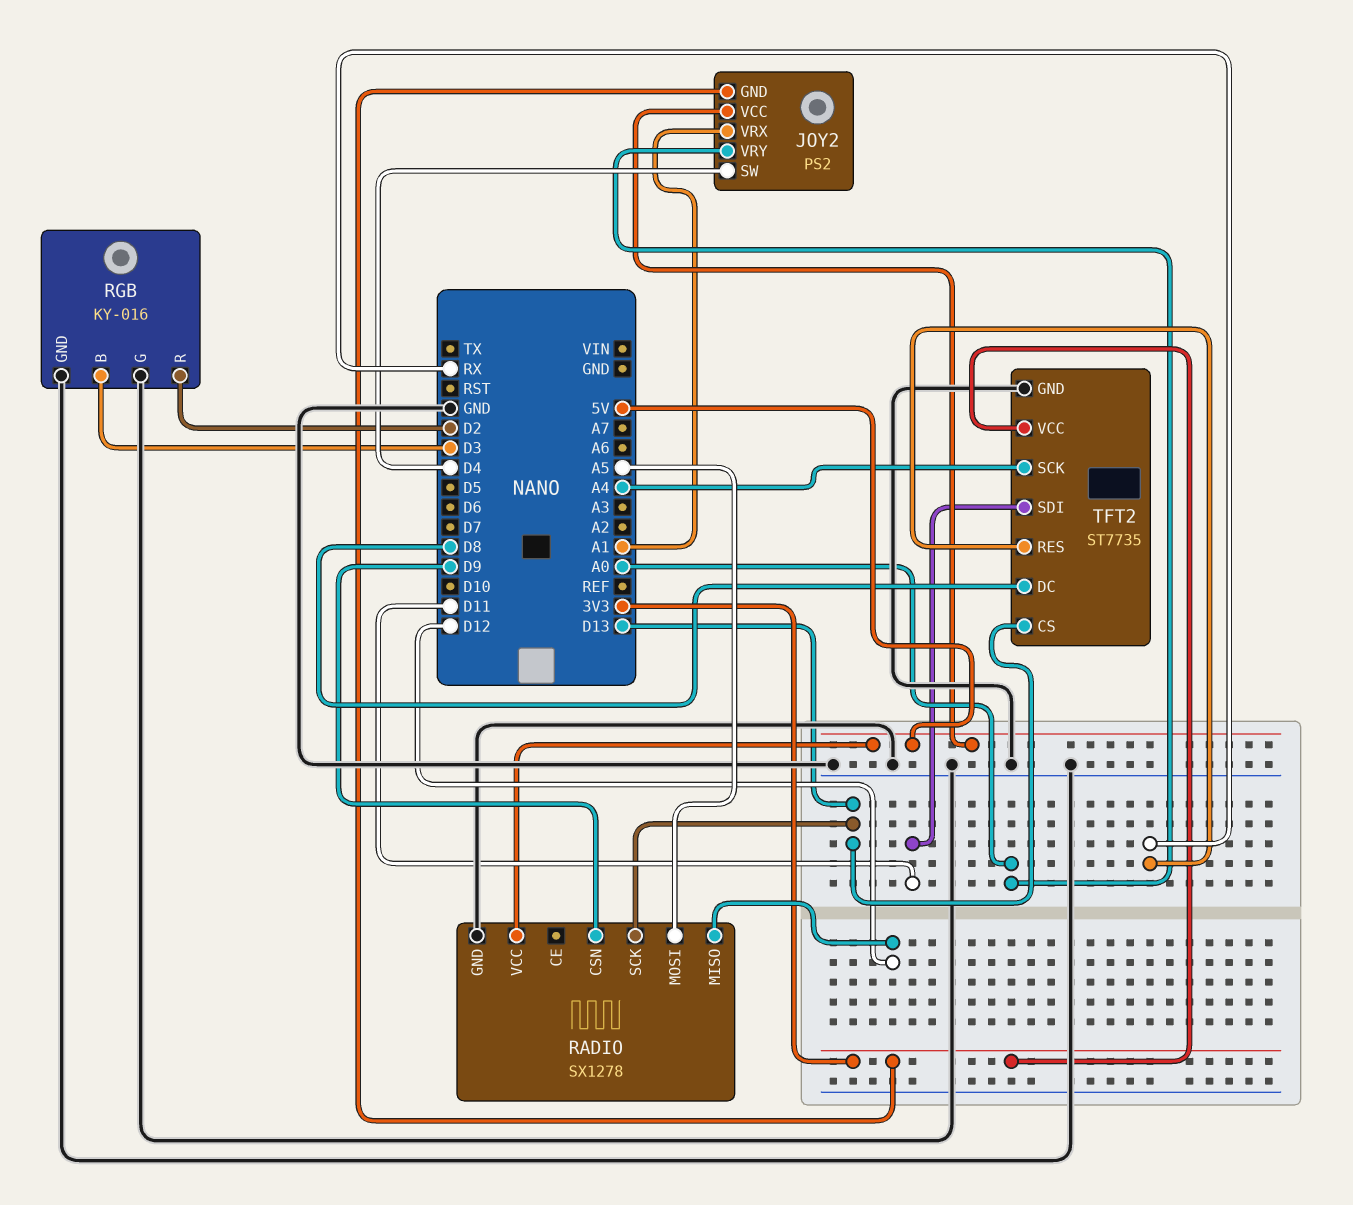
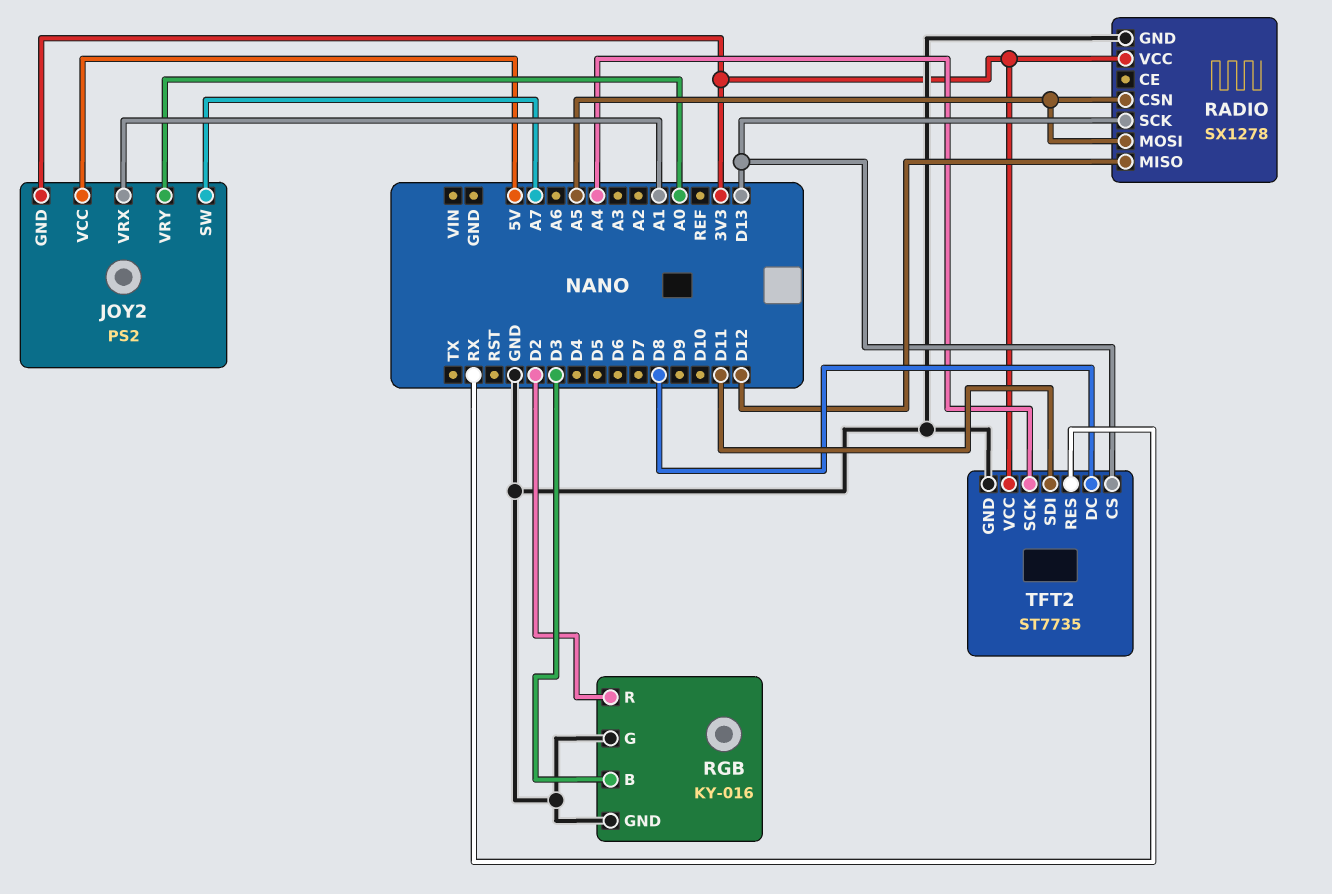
JOY2 pin SW: D4 -> A7
RADIO pin CSN: D9 -> A5
RADIO pin VCC: 5V -> 3V3

